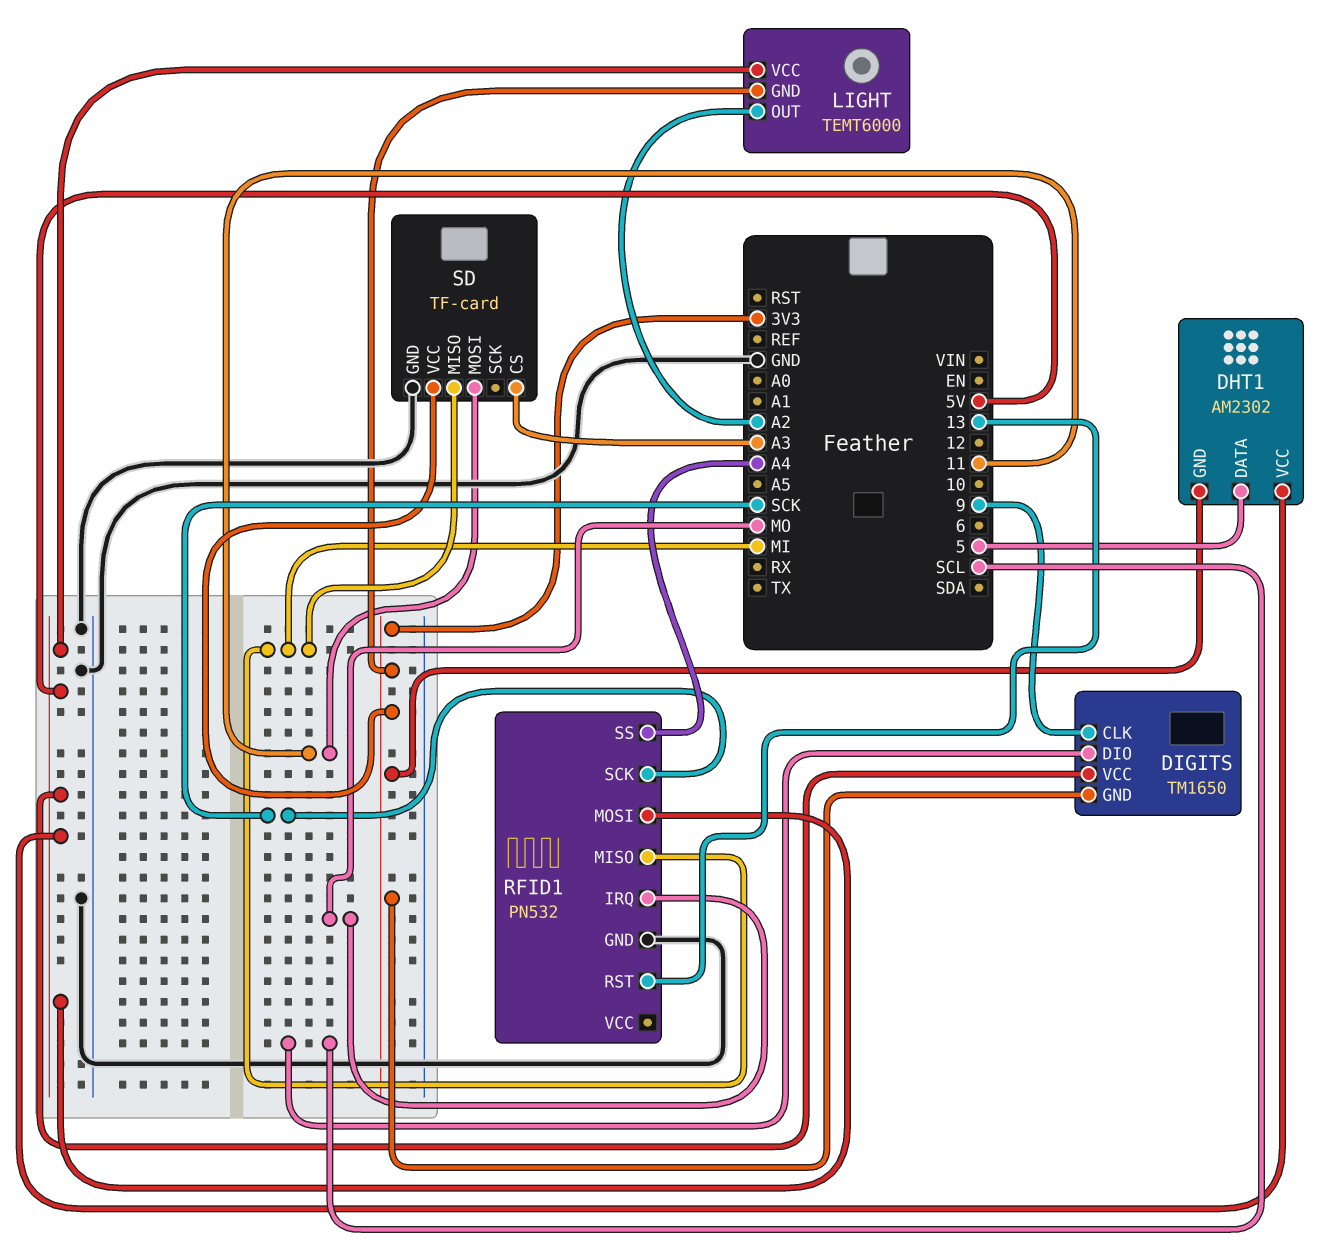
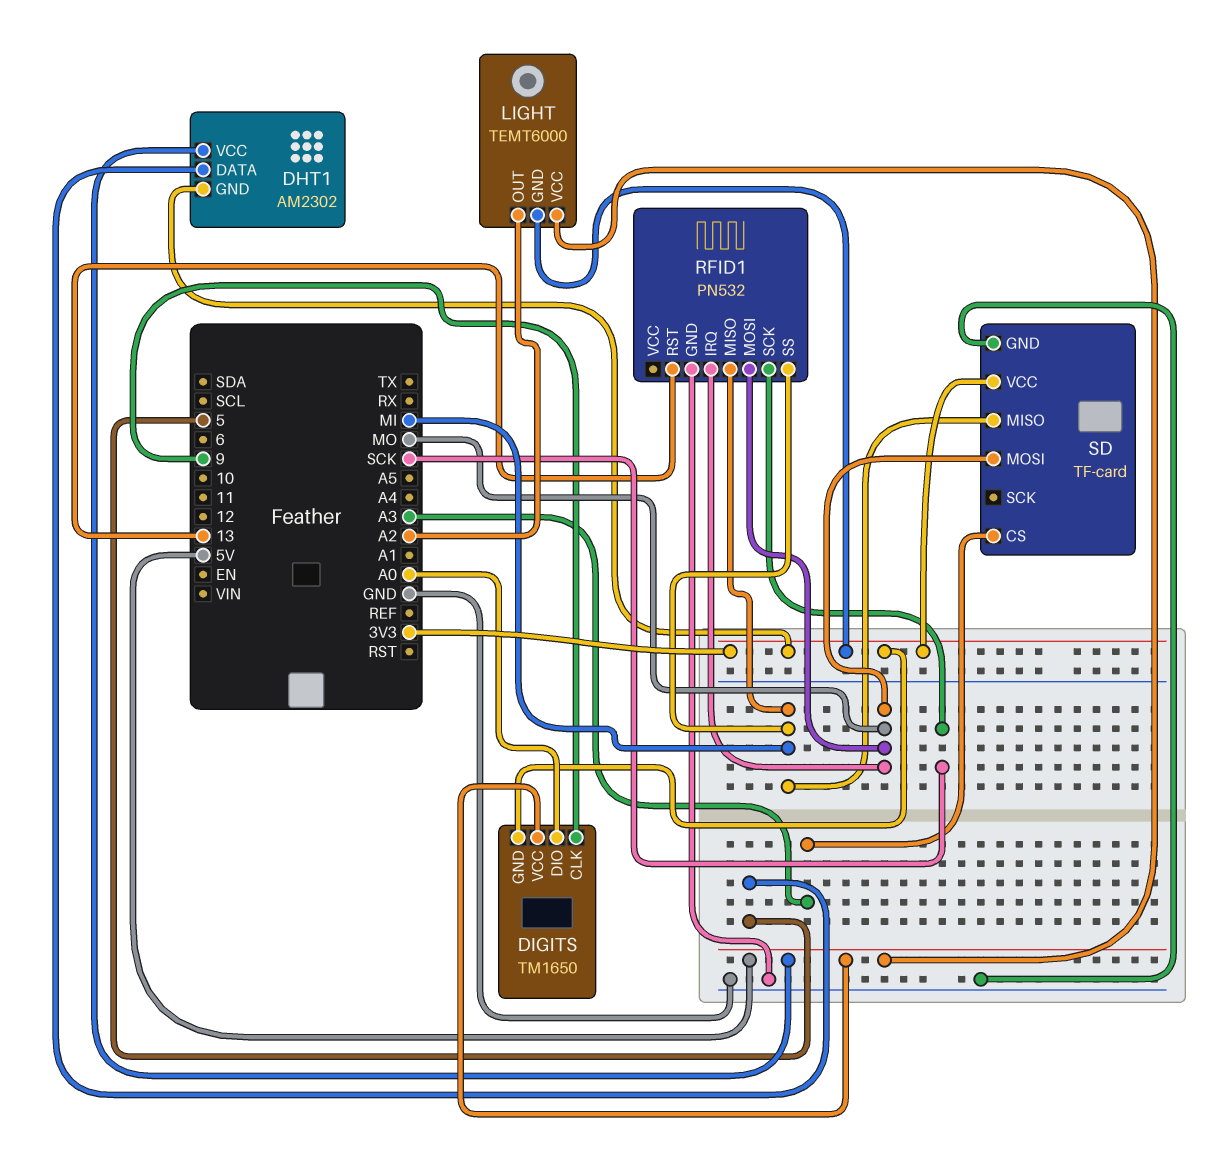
DIGITS pin DIO: SCL -> A0
RFID1 pin MOSI: 5V -> MO
RFID1 pin SS: A4 -> MI
SD pin MOSI: 11 -> MO

